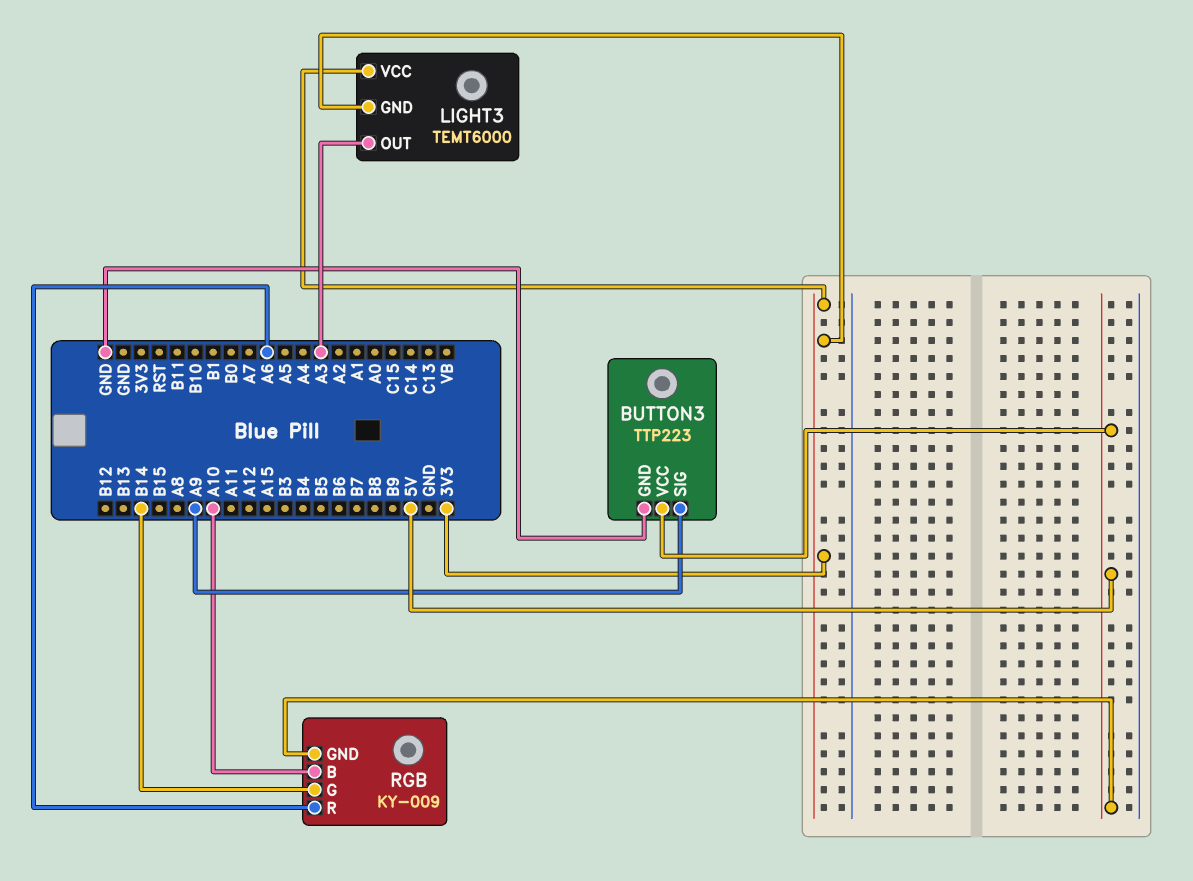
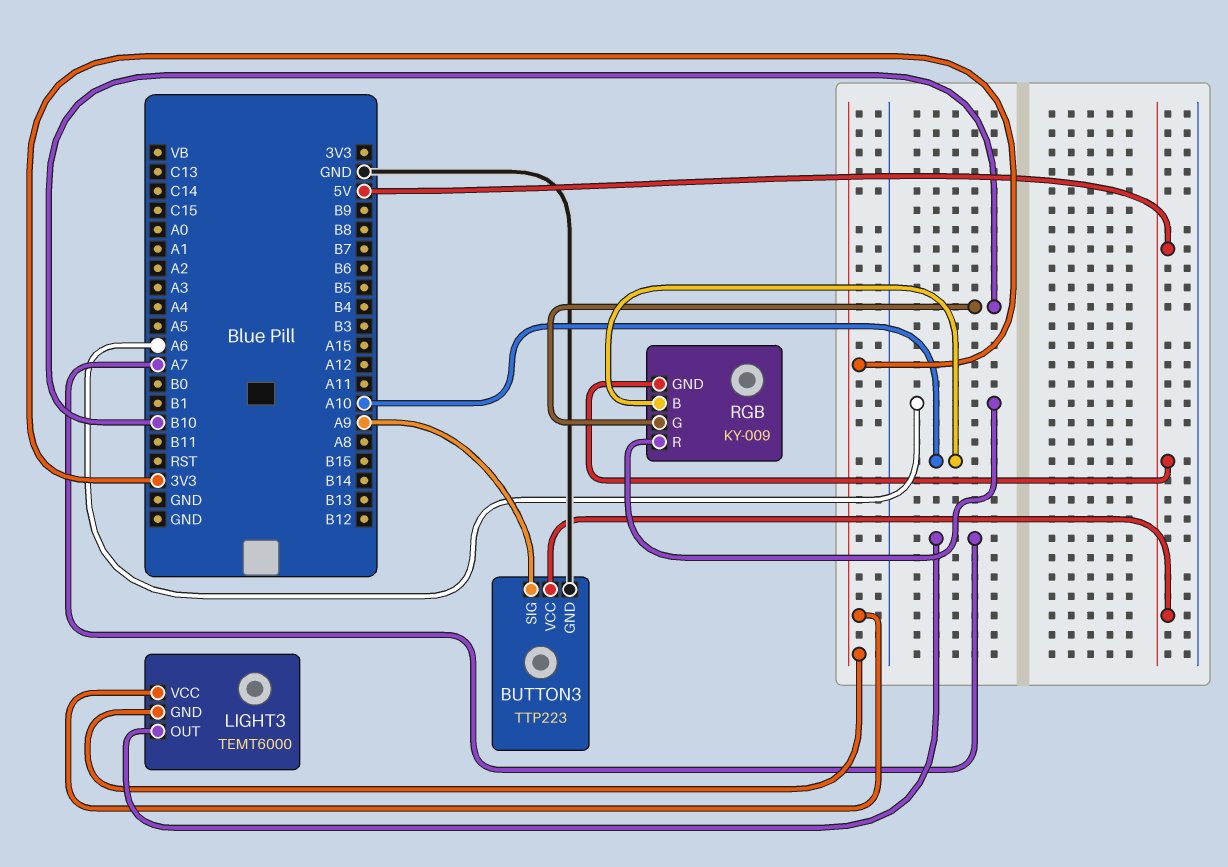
LIGHT3 pin OUT: A3 -> A7
RGB pin G: B14 -> B10

